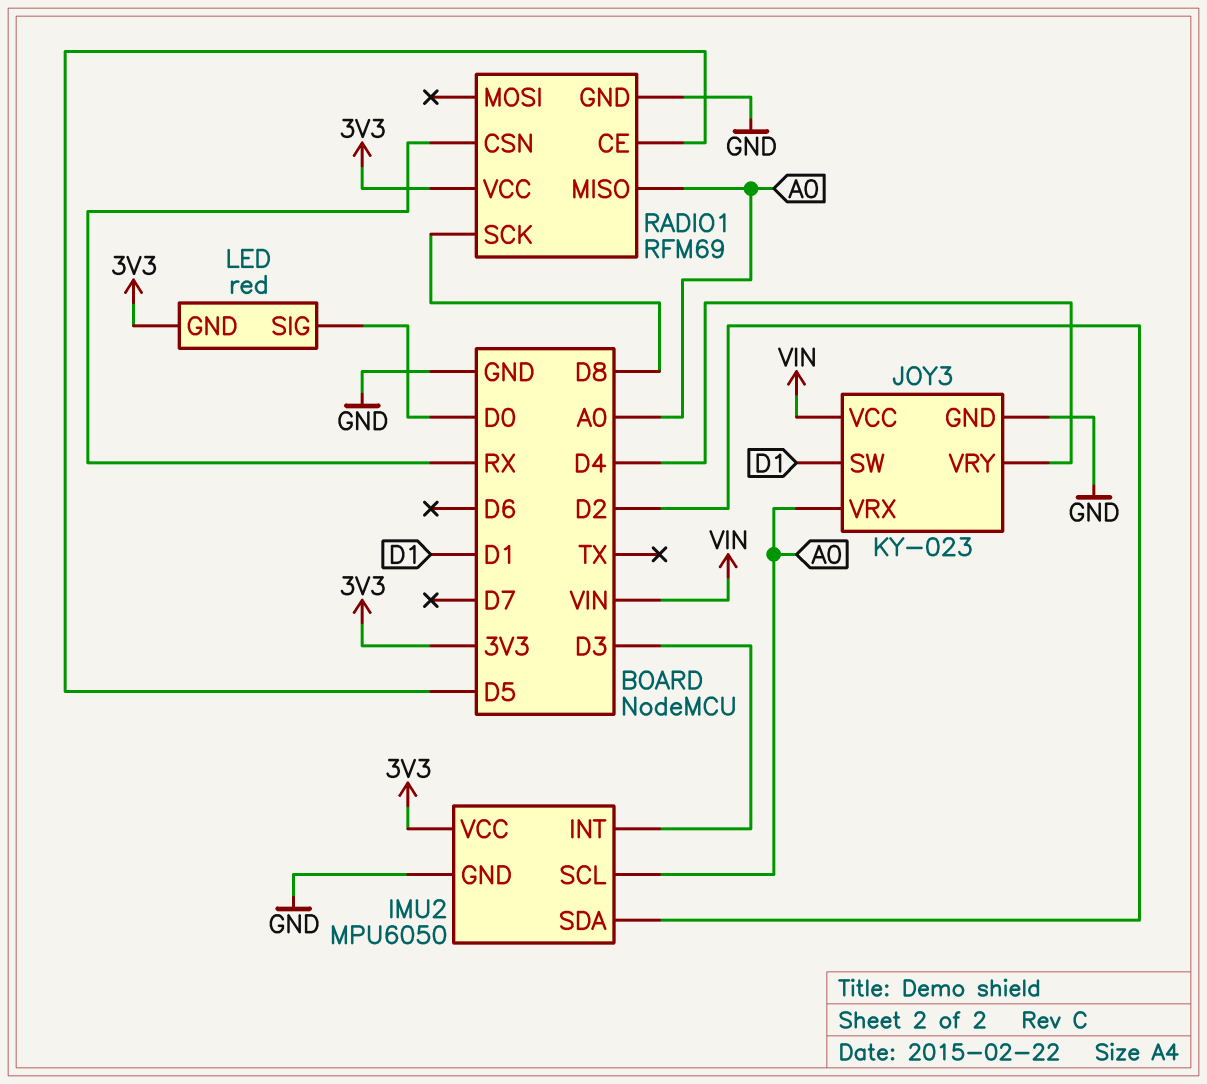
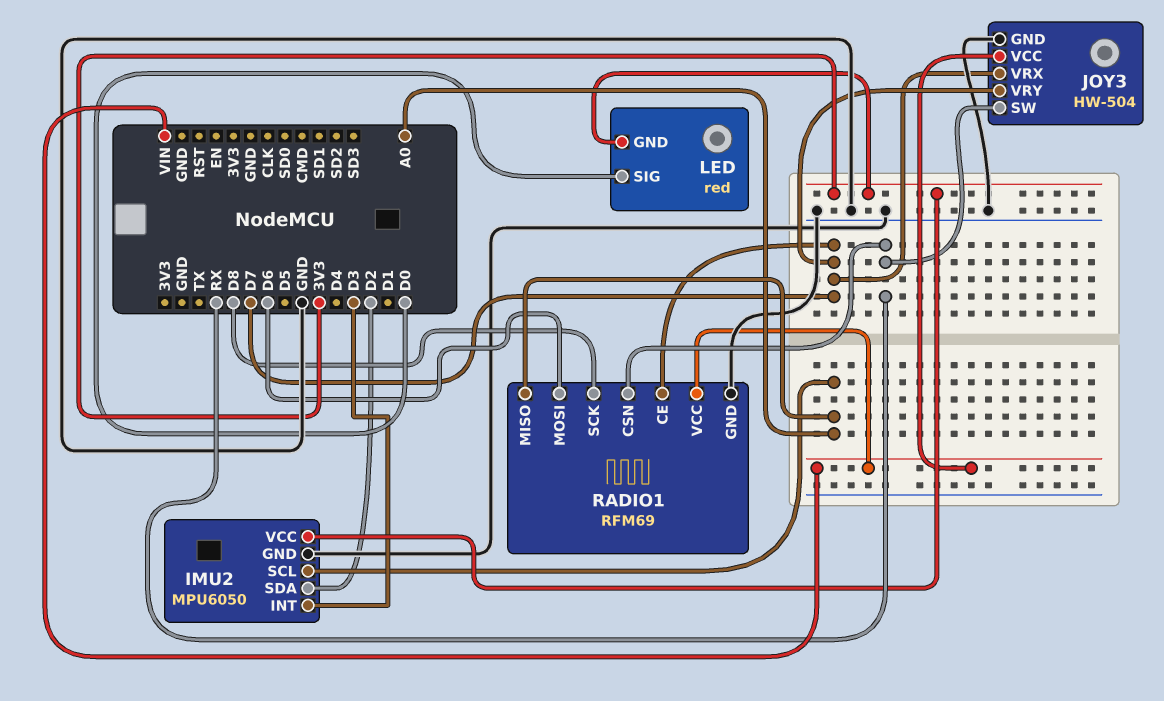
JOY3: KY-023 -> HW-504
JOY3 pin SW: D1 -> RX
JOY3 pin VRX: A0 -> D7
JOY3 pin VRY: D4 -> D7
RADIO1 pin CE: D5 -> D7
RADIO1 pin MOSI: none -> D6
RADIO1 pin VCC: 3V3 -> VIN

